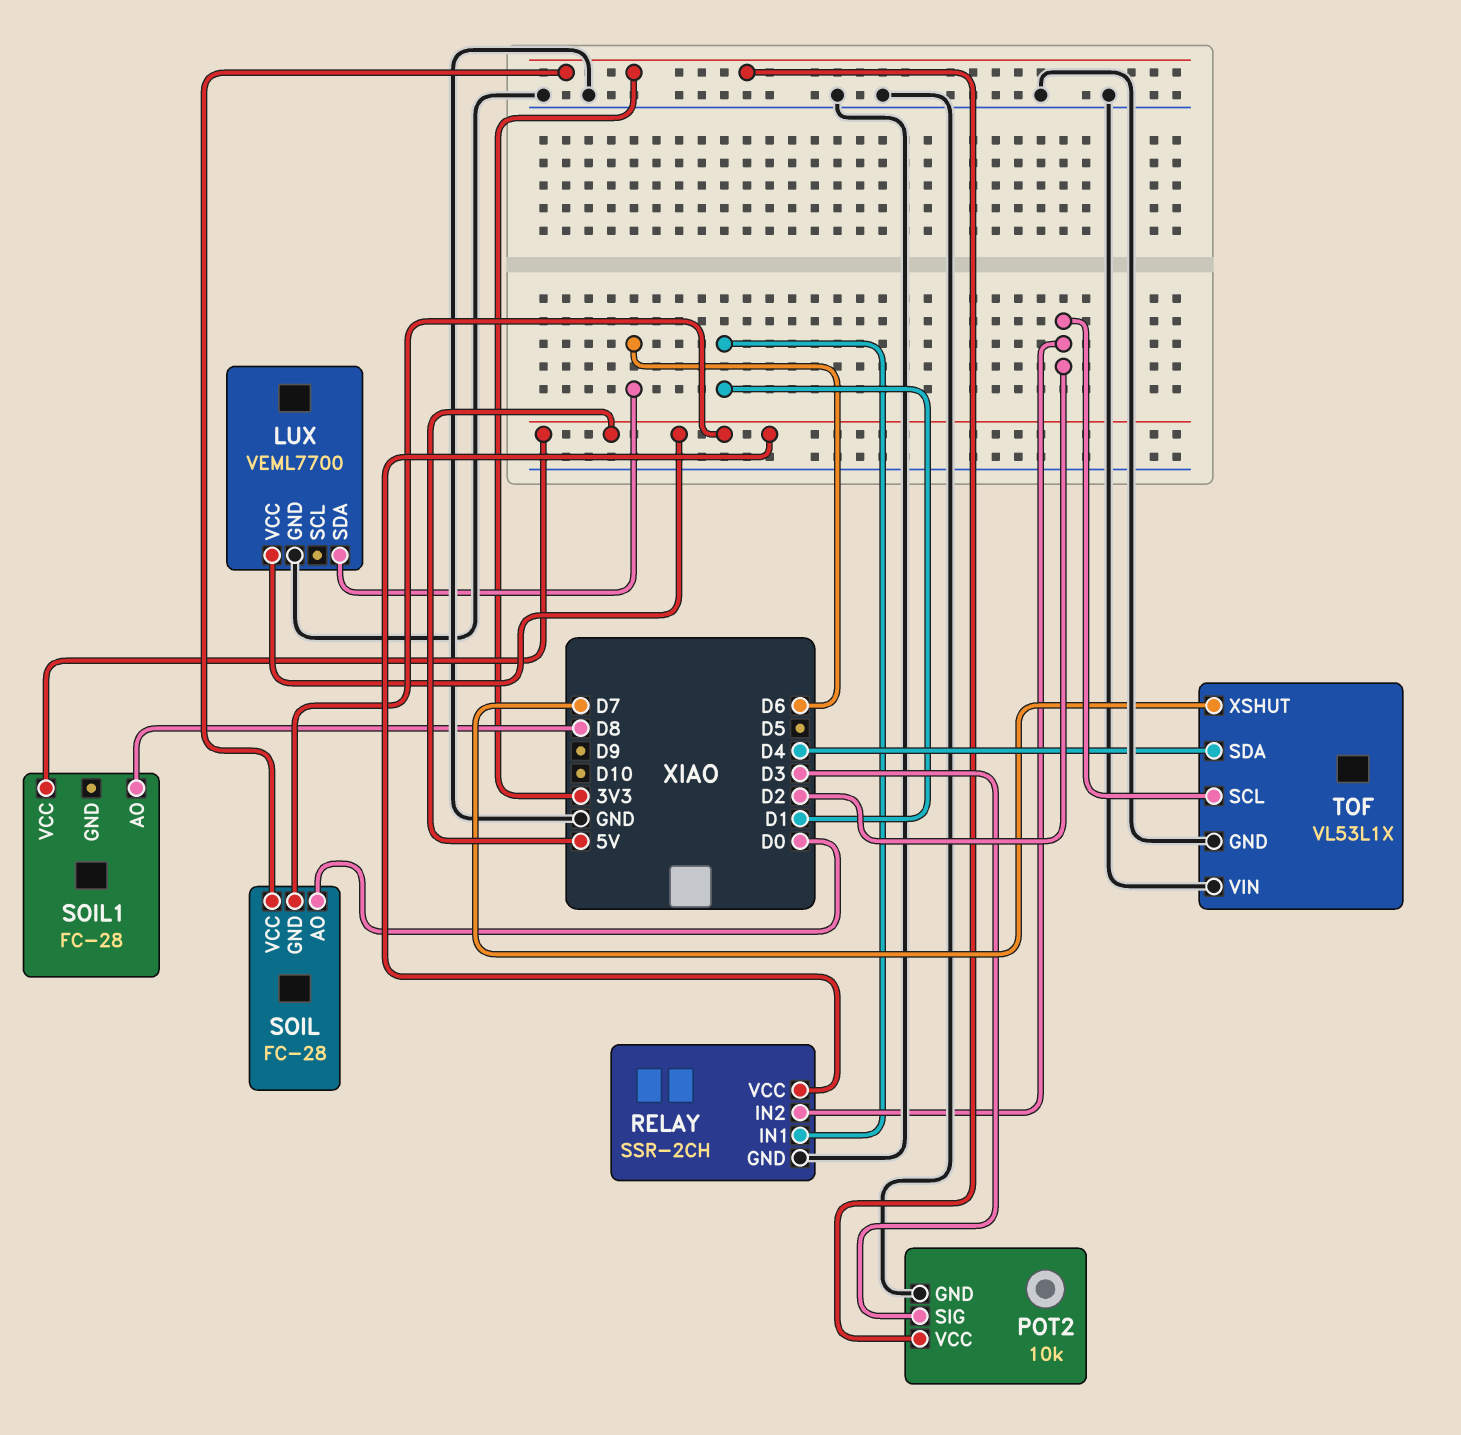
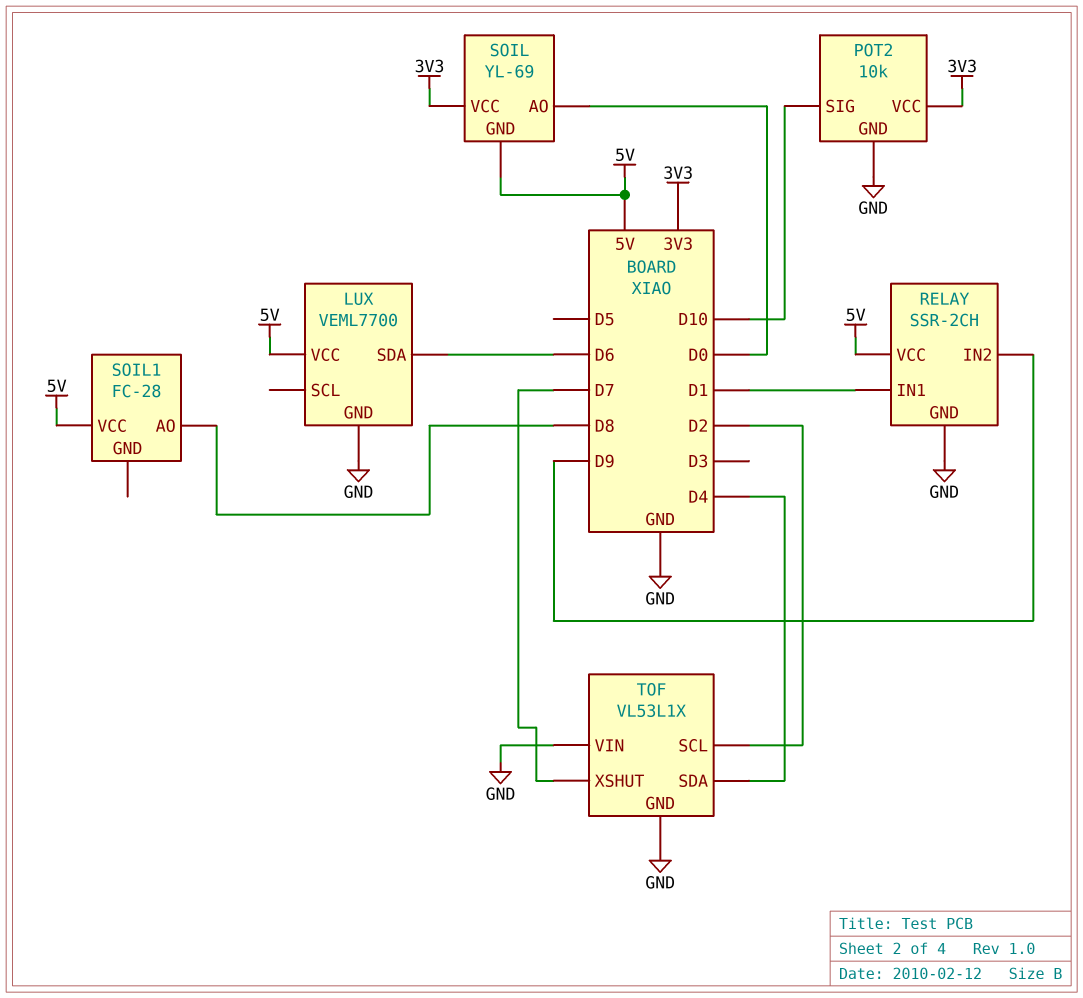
POT2 pin SIG: D3 -> D10
RELAY pin IN2: D2 -> D9
SOIL: FC-28 -> YL-69

